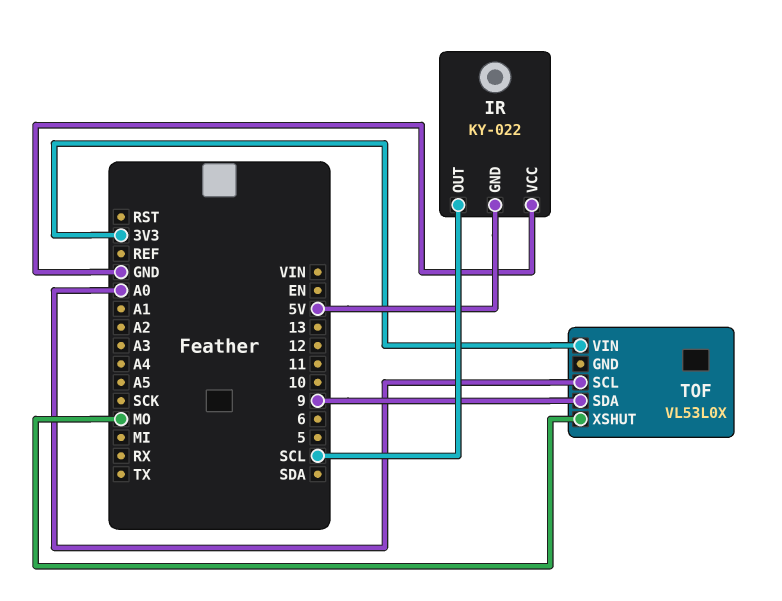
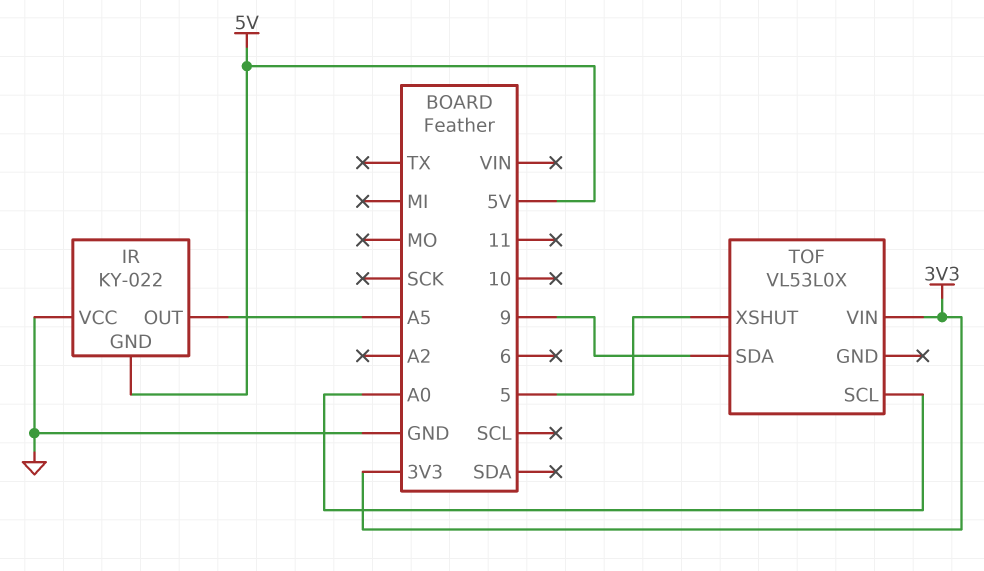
IR pin OUT: SCL -> A5
TOF pin XSHUT: MO -> 5

